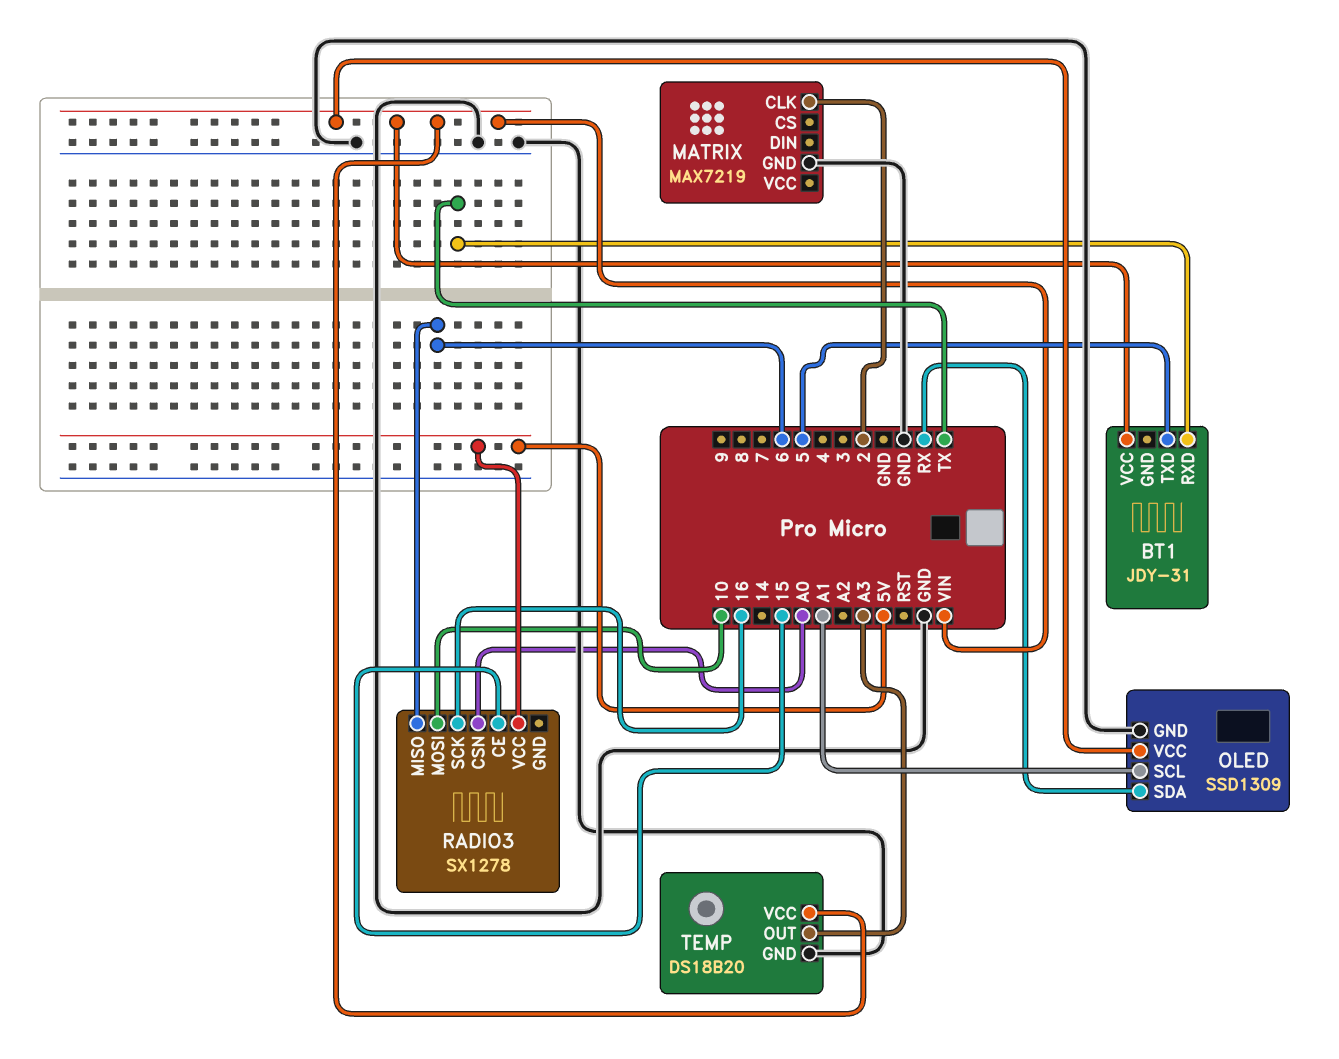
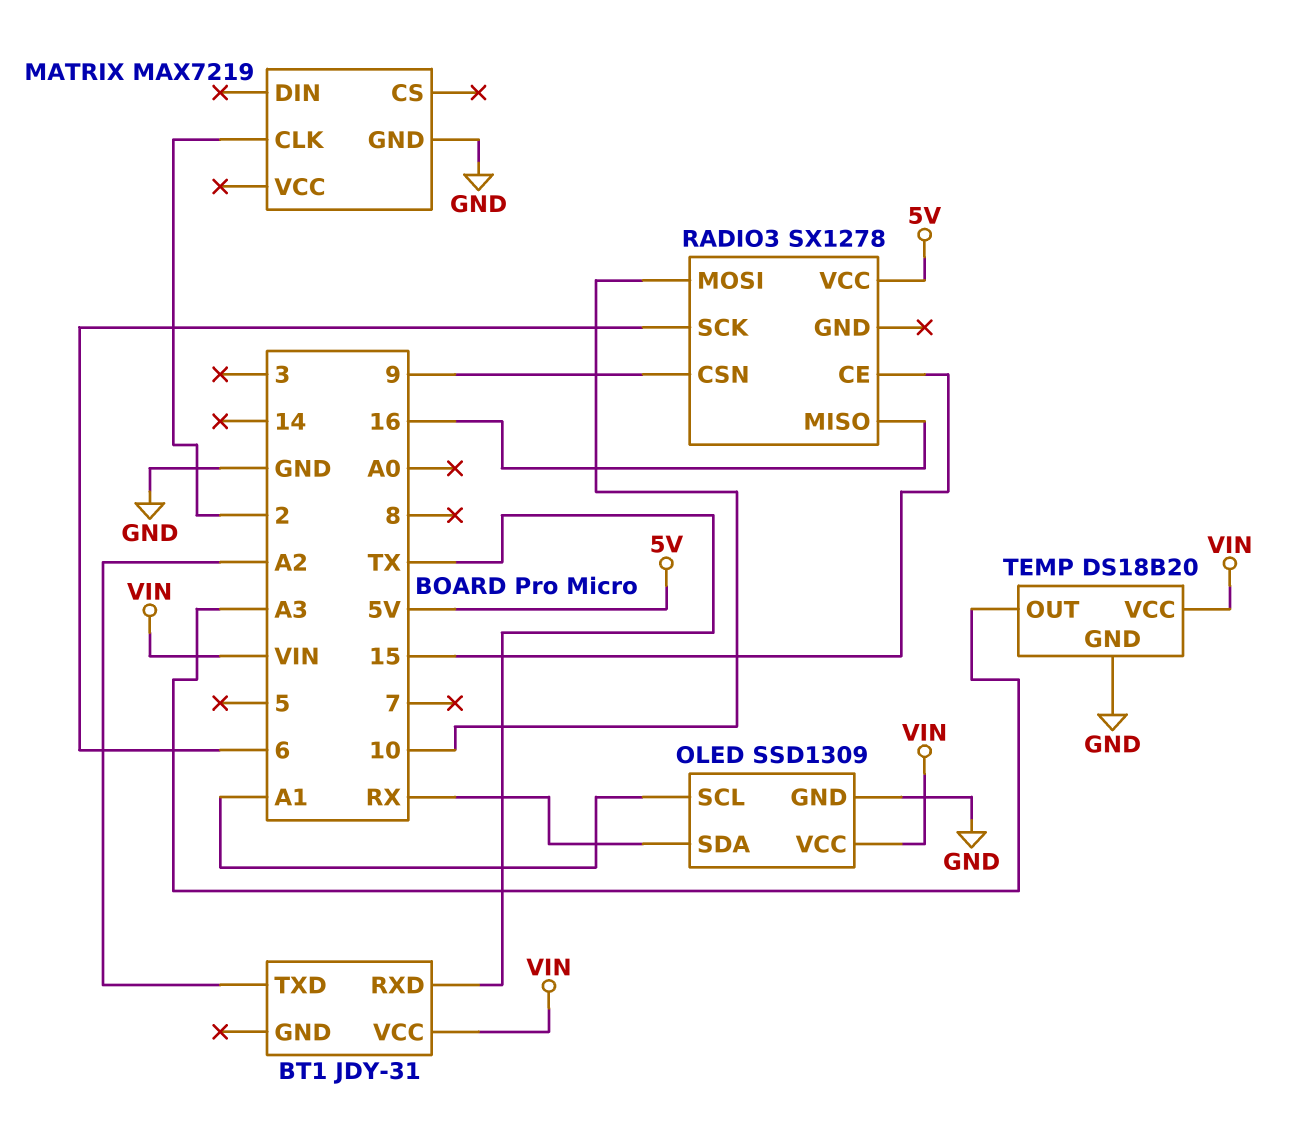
BT1 pin TXD: 5 -> A2
RADIO3 pin CSN: A0 -> 9
RADIO3 pin MISO: 6 -> 16
RADIO3 pin SCK: 16 -> 6

